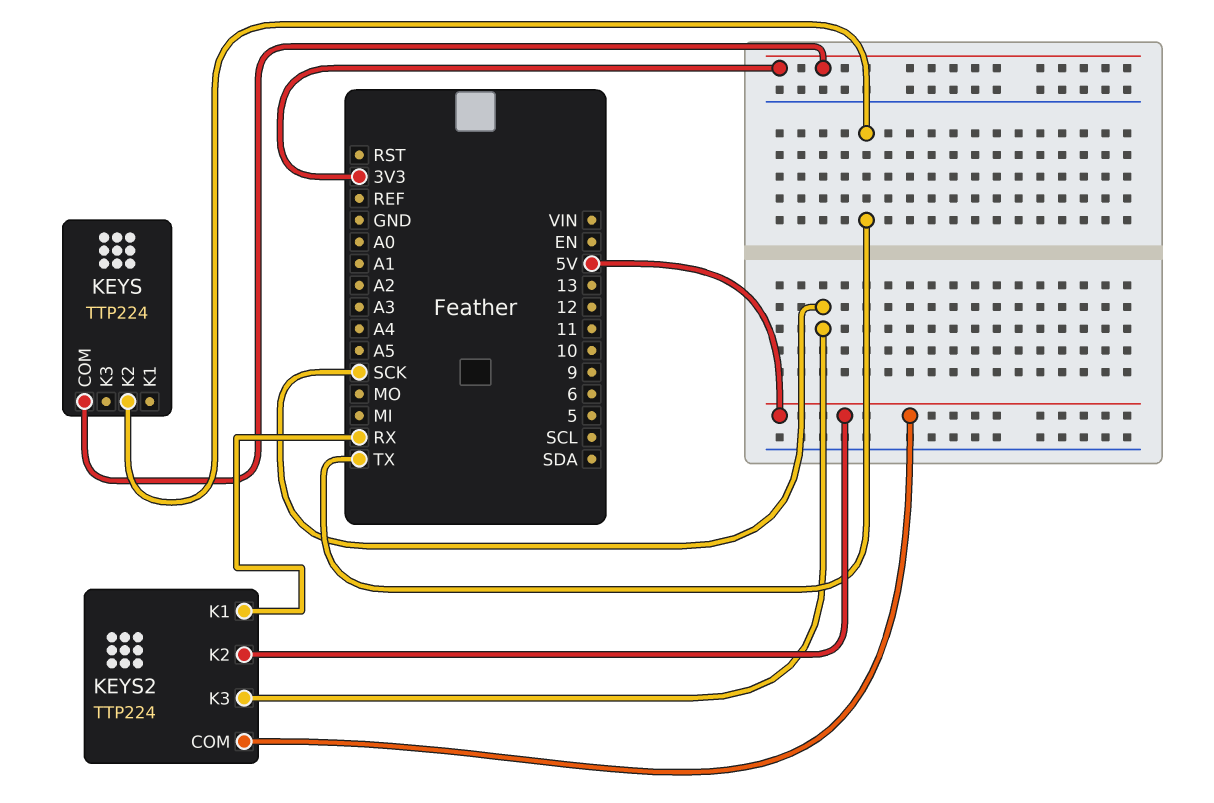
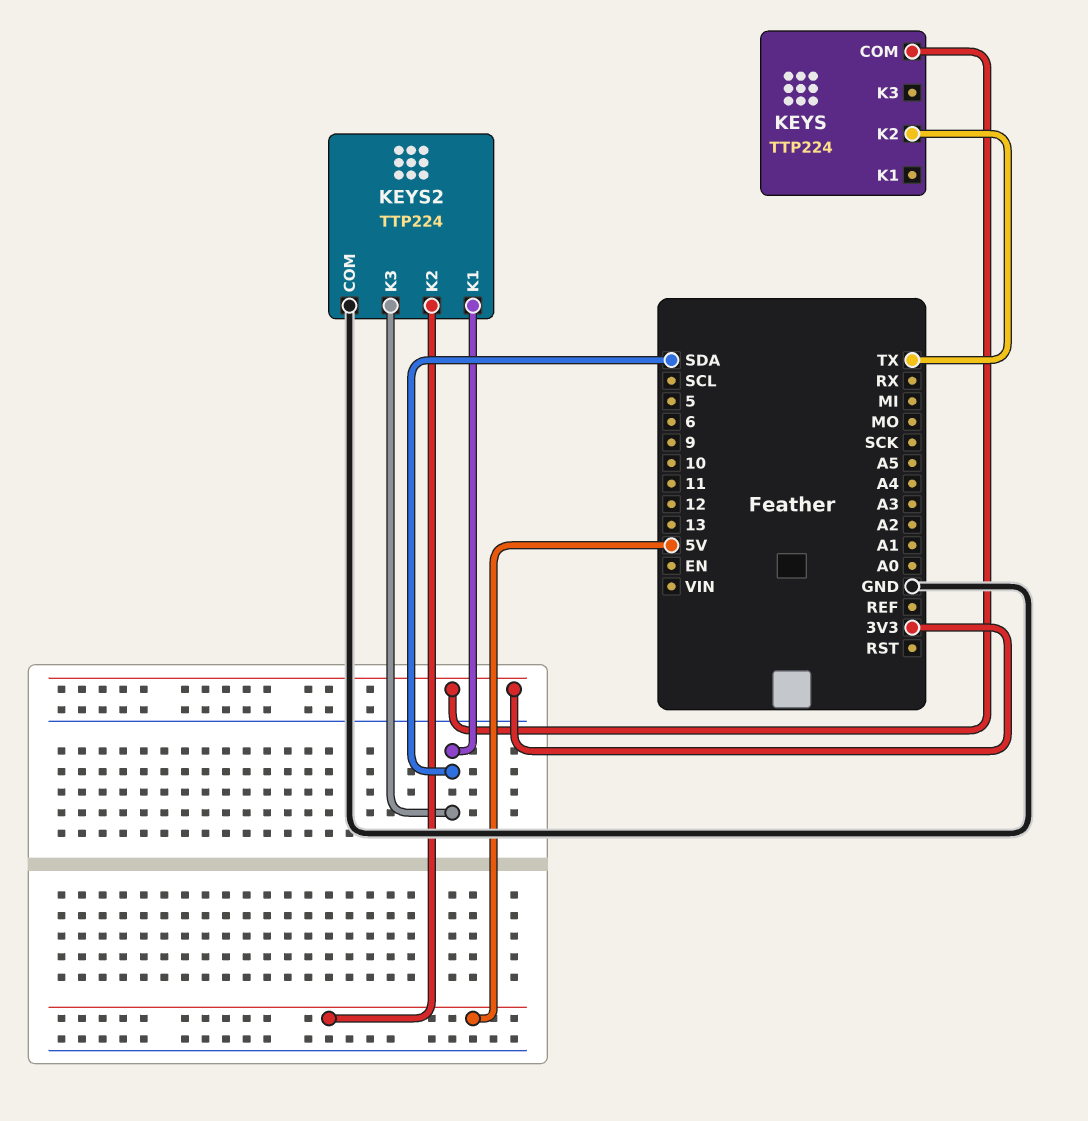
KEYS2 pin COM: 5V -> GND
KEYS2 pin K1: RX -> SDA
KEYS2 pin K3: SCK -> SDA

